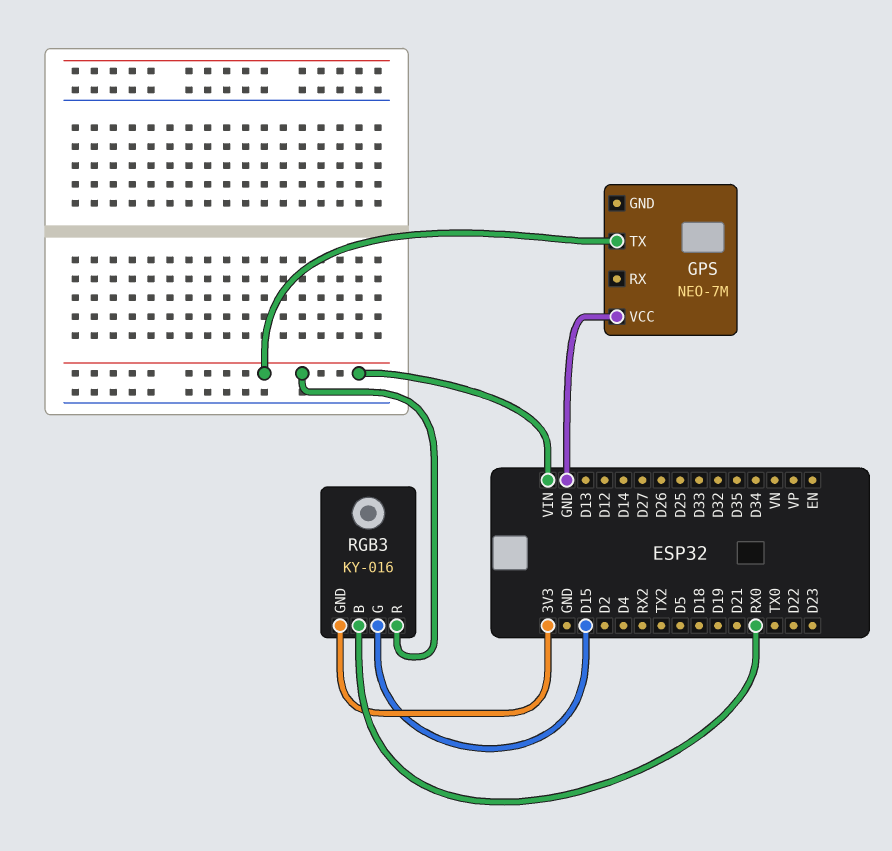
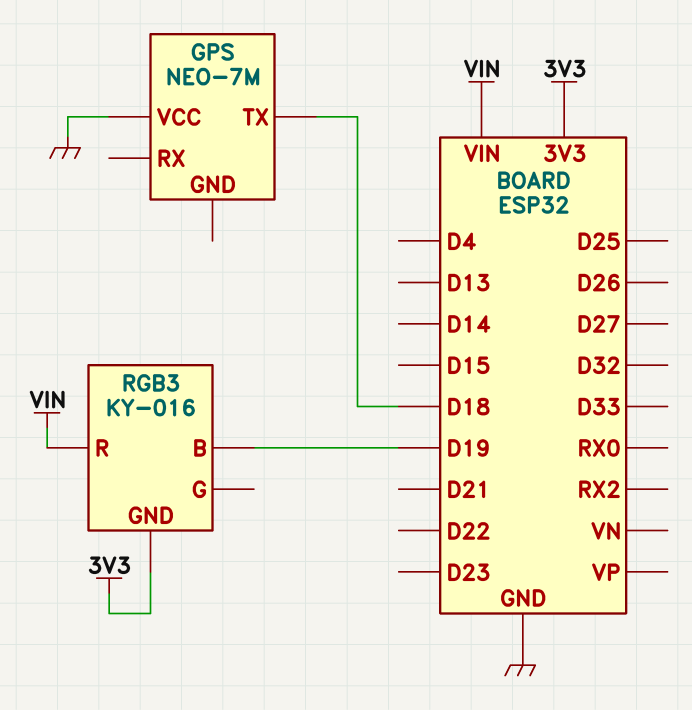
GPS pin TX: VIN -> D18
RGB3 pin B: RX0 -> D19
RGB3 pin G: D15 -> none

